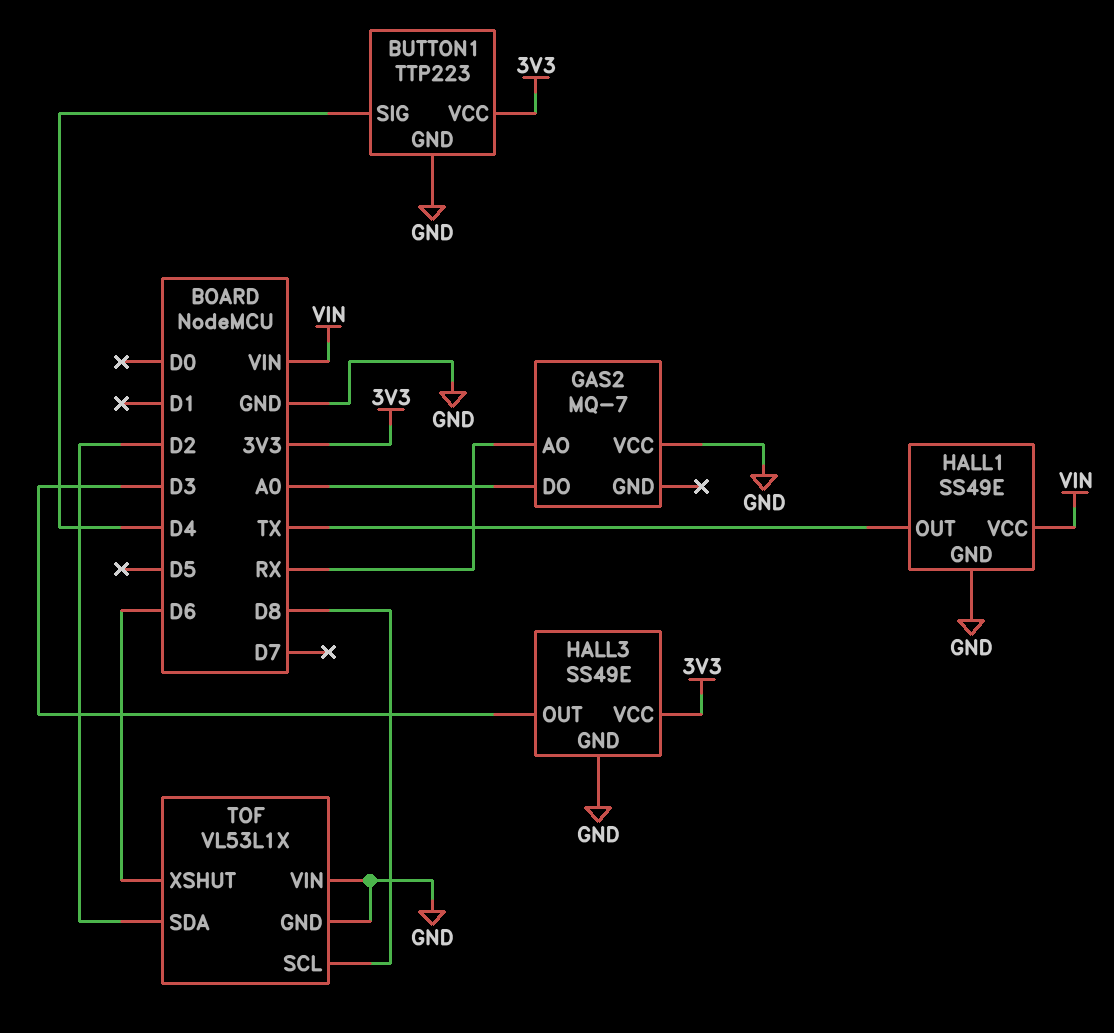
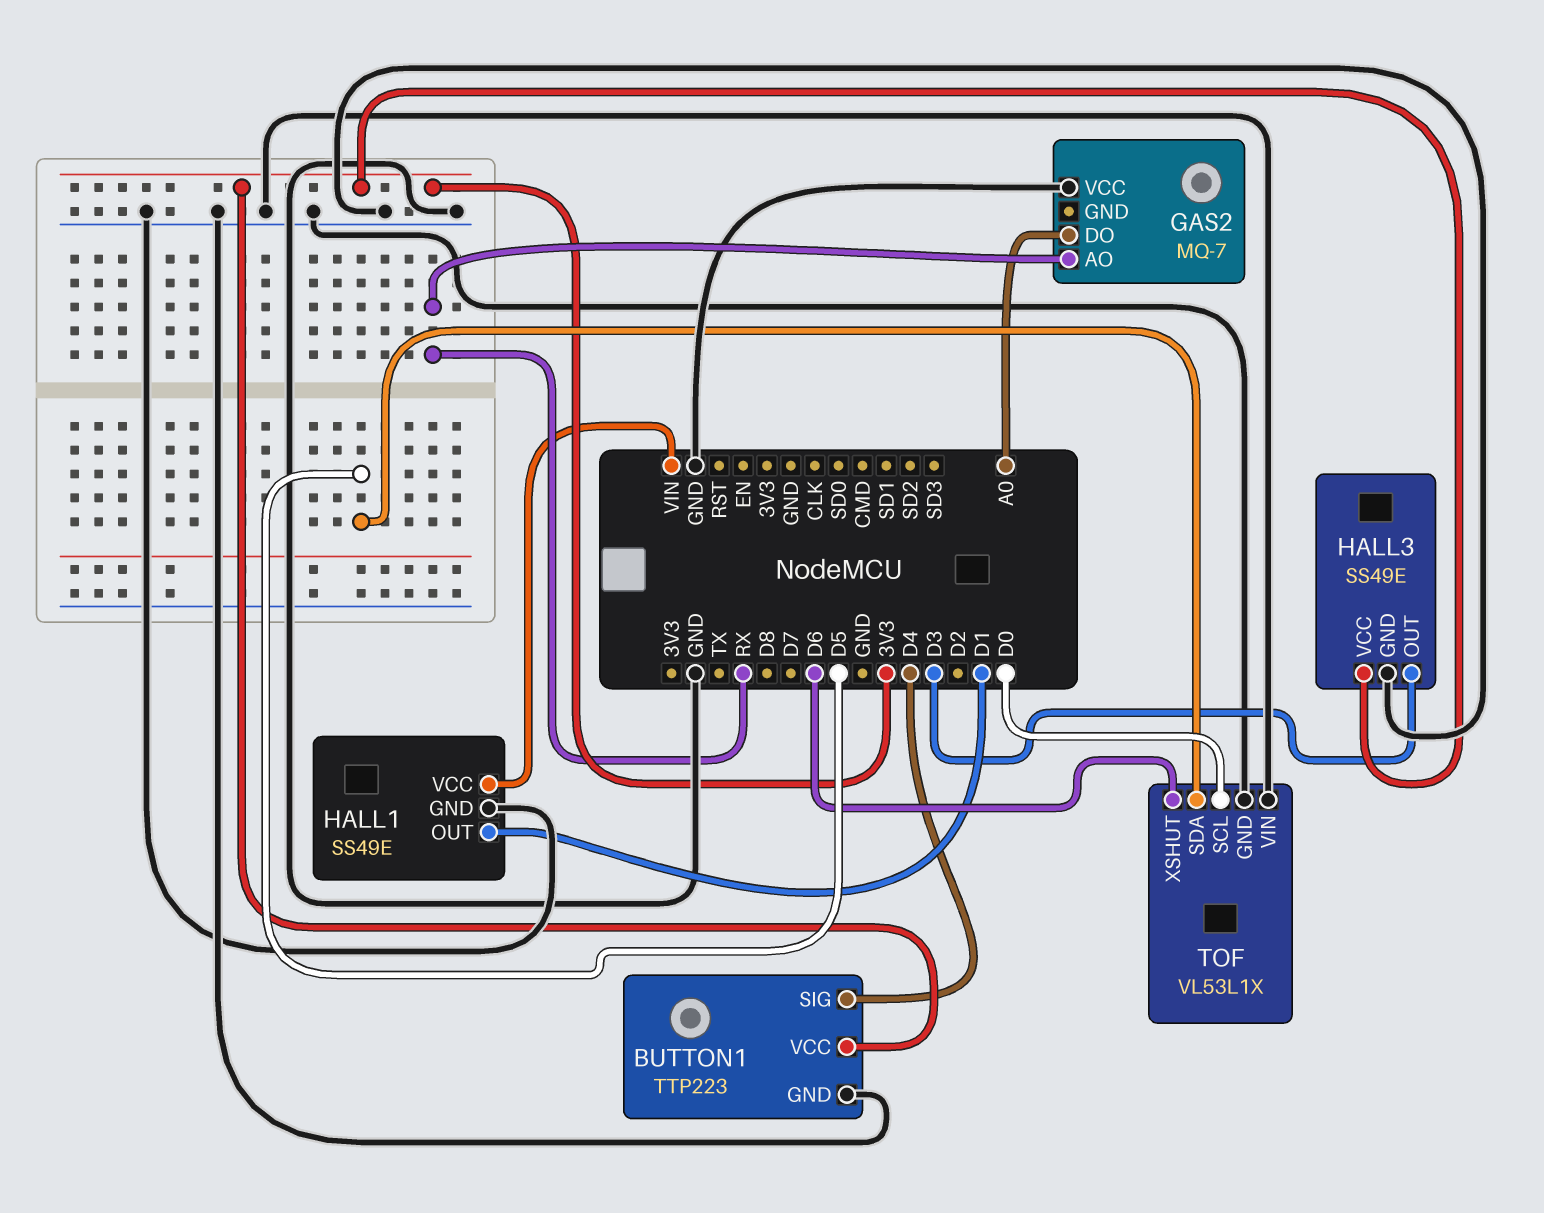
HALL1 pin OUT: TX -> D1
TOF pin SCL: D8 -> D0
TOF pin SDA: D2 -> D5

